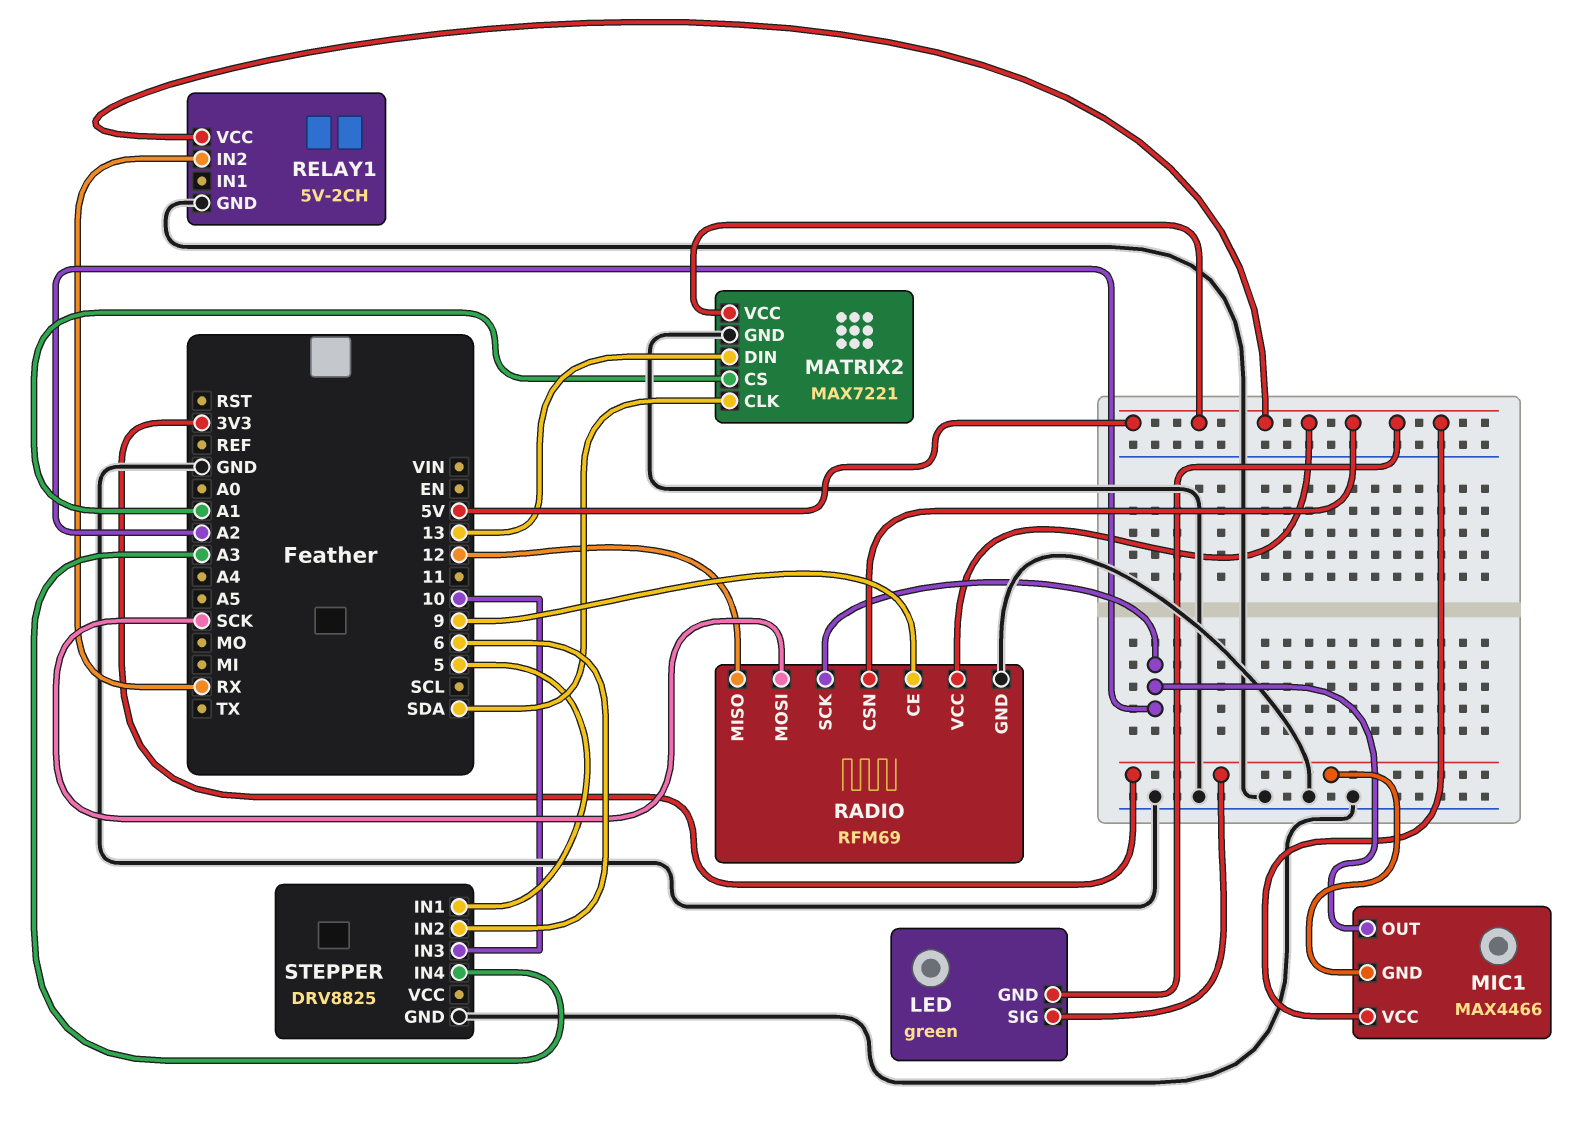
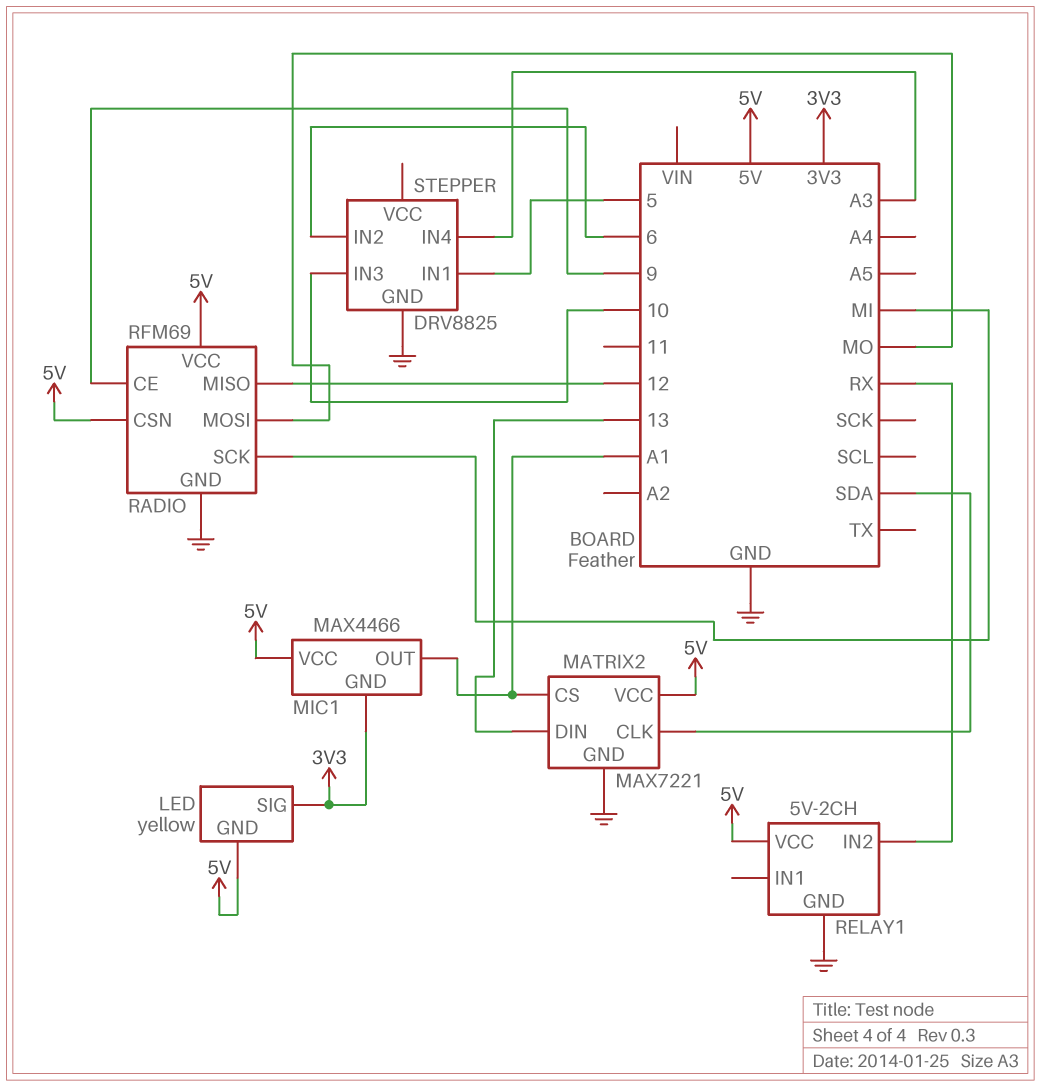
LED: green -> yellow
MIC1 pin OUT: A2 -> A1
RADIO pin MOSI: SCK -> MO
RADIO pin SCK: A2 -> MI

